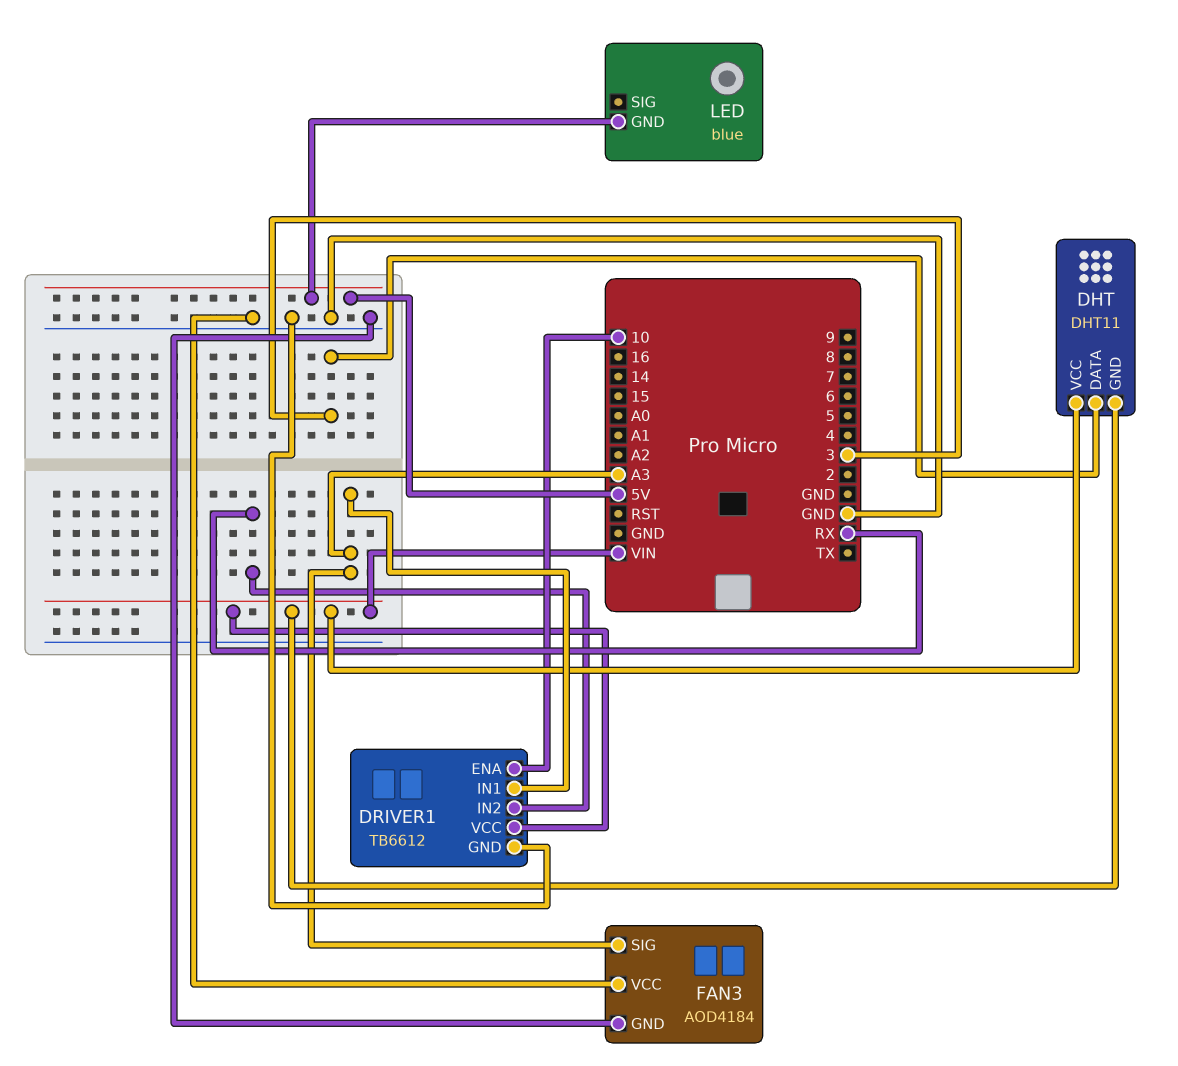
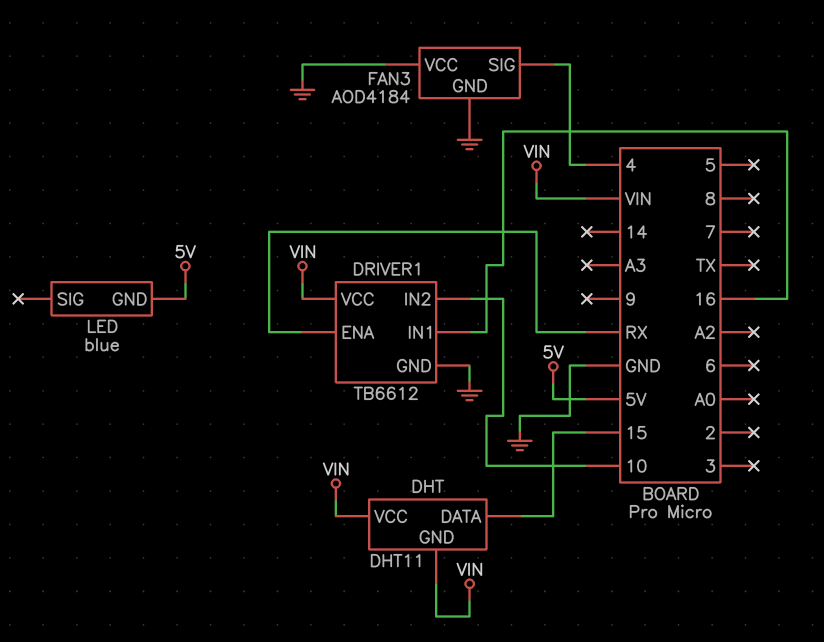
DHT pin DATA: 3 -> 15
DRIVER1 pin ENA: 10 -> RX
DRIVER1 pin IN1: A3 -> 16
DRIVER1 pin IN2: RX -> 10
FAN3 pin SIG: A3 -> 4

